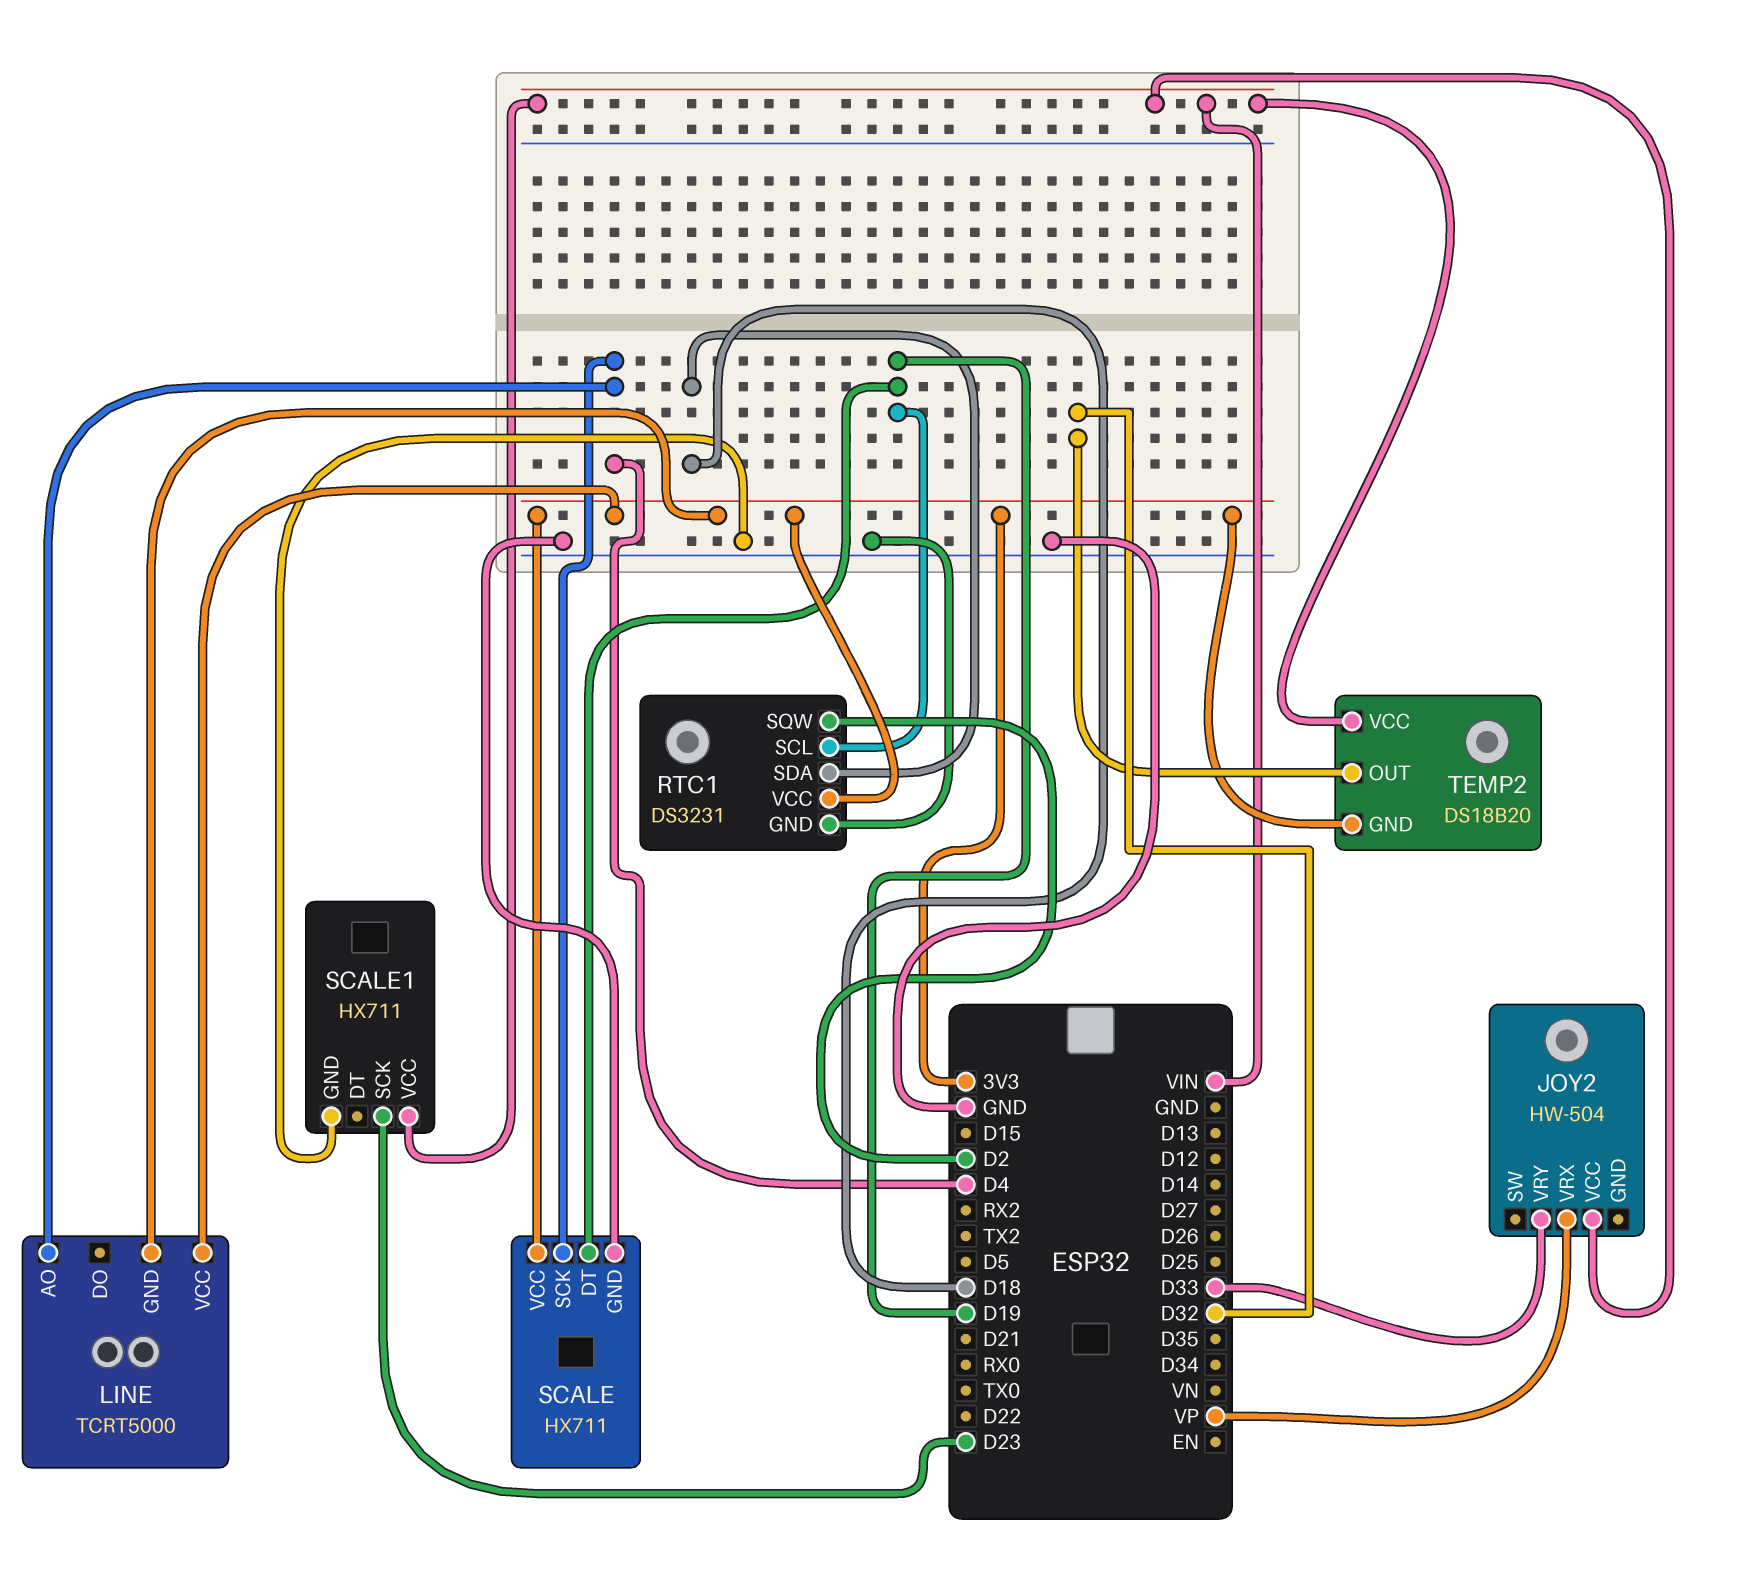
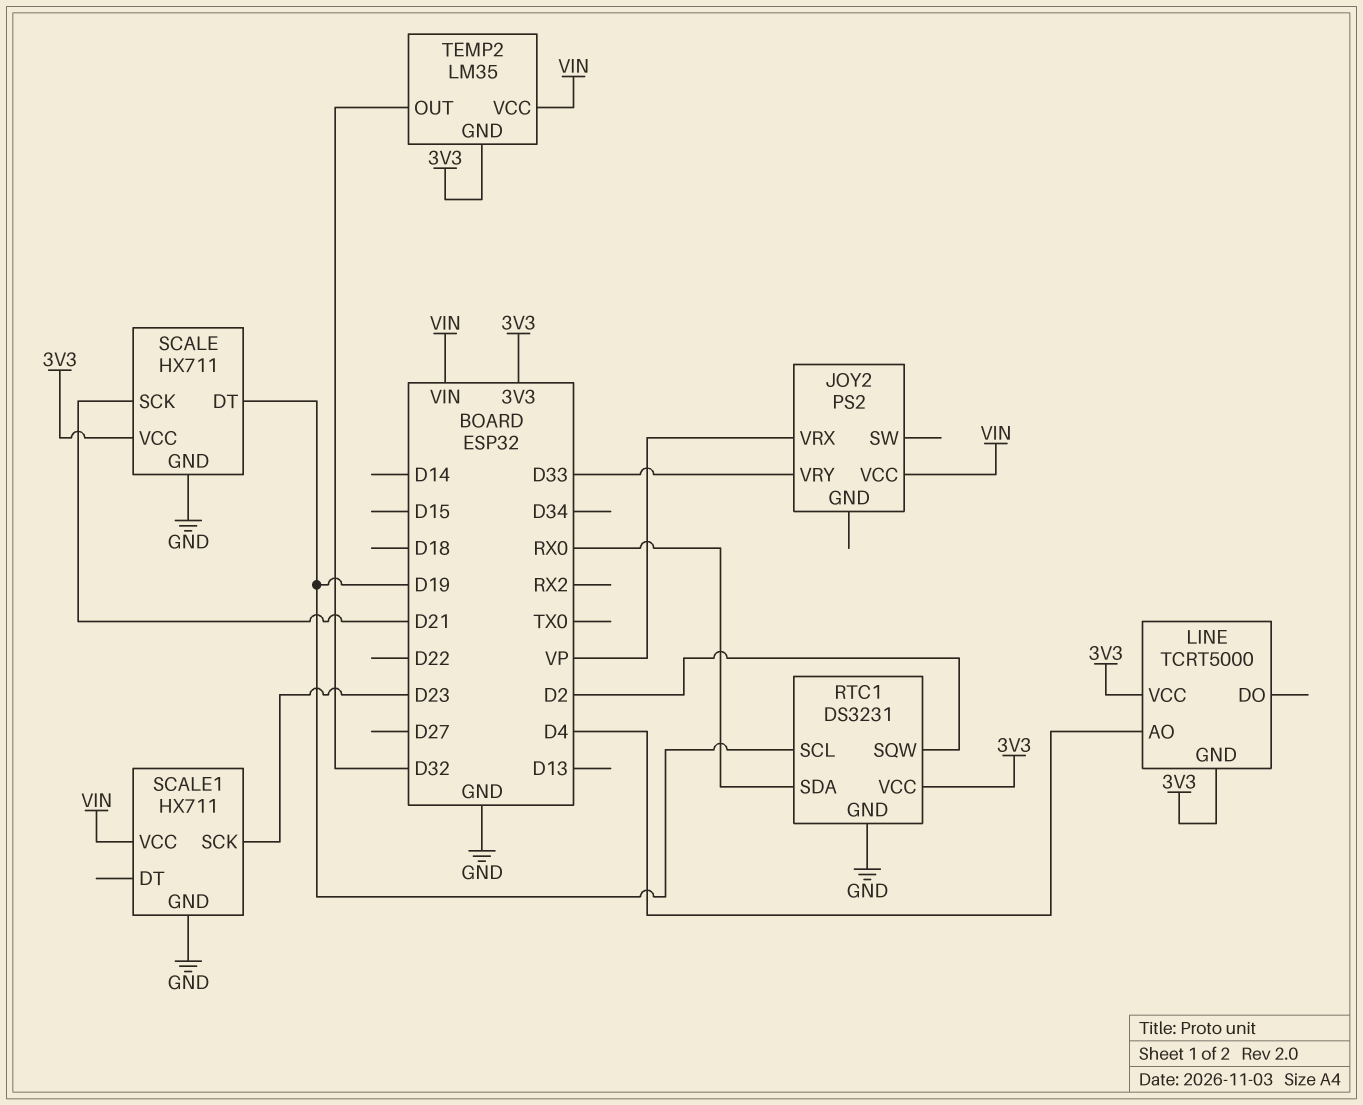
JOY2: HW-504 -> PS2
RTC1 pin SDA: D18 -> RX0
SCALE pin SCK: D4 -> D21
TEMP2: DS18B20 -> LM35

